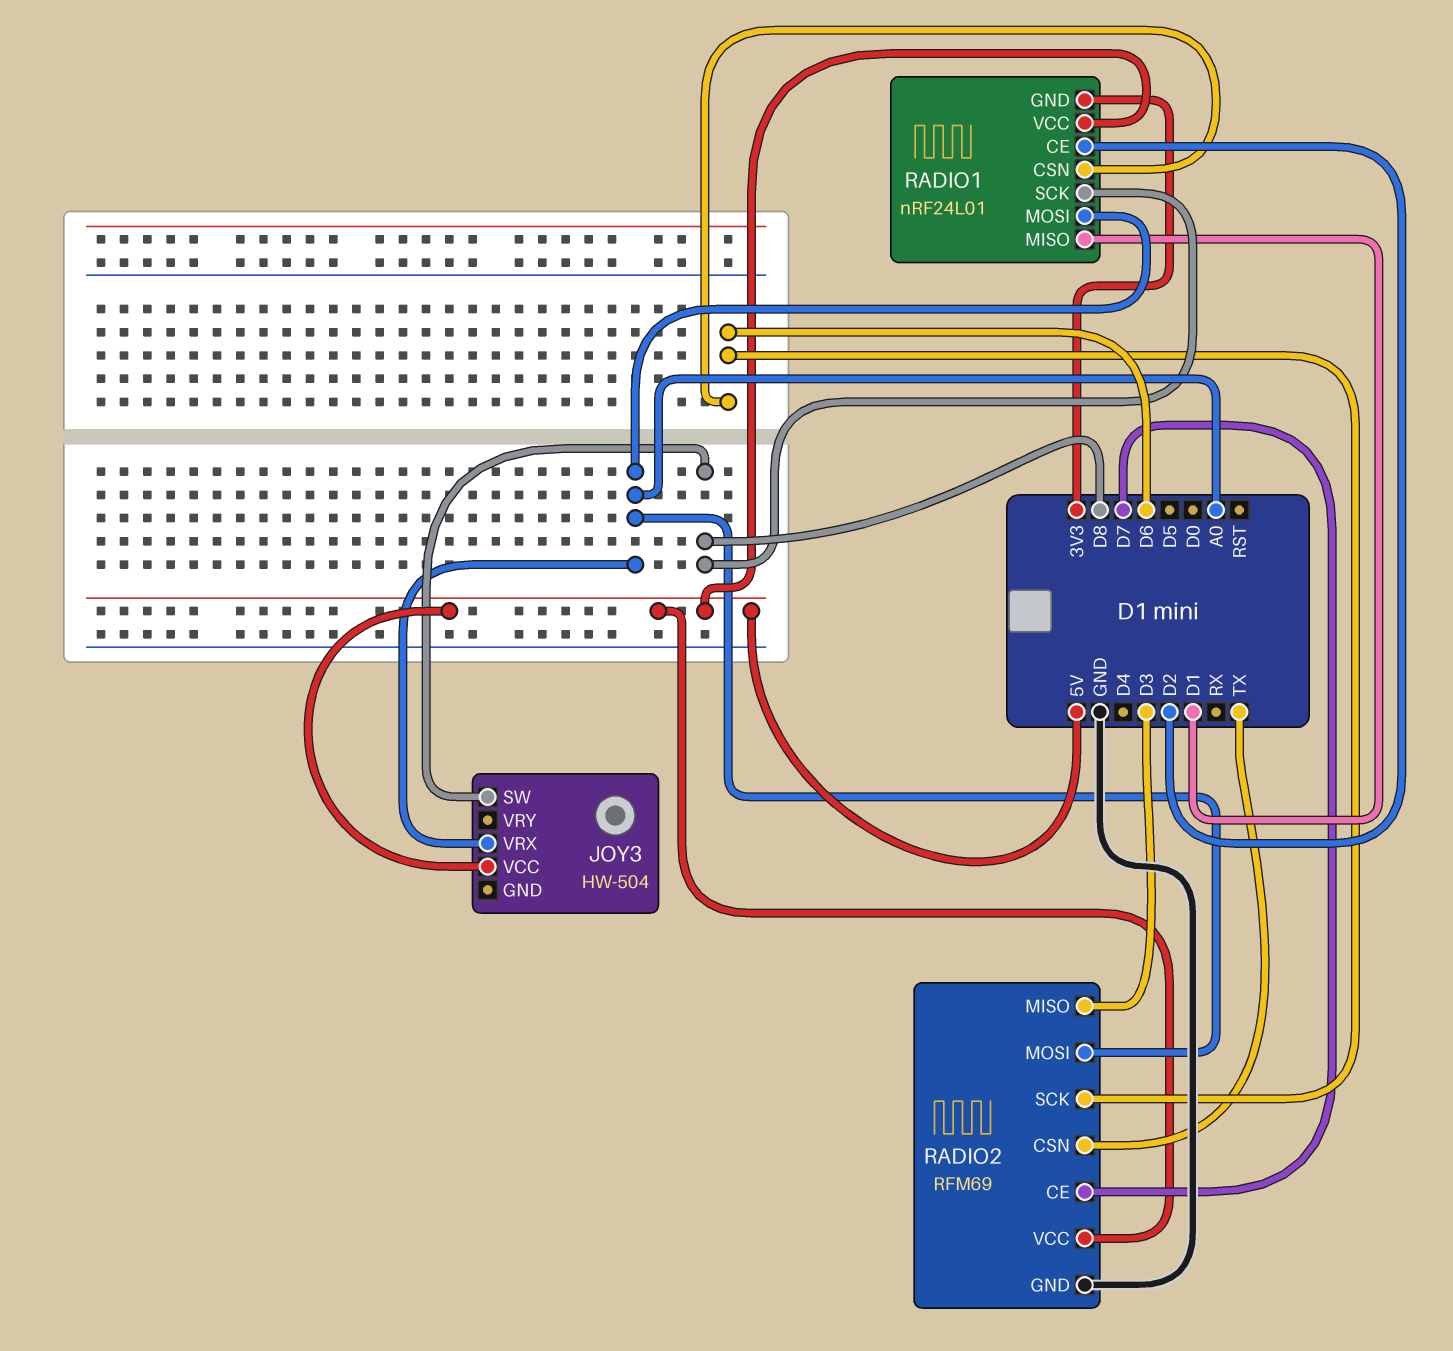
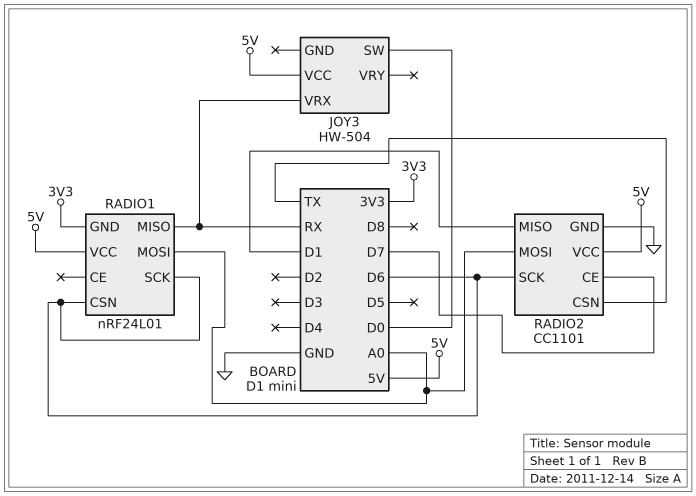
JOY3 pin SW: D8 -> D0
JOY3 pin VRX: A0 -> RX
RADIO1 pin CE: D2 -> none
RADIO1 pin MISO: D1 -> RX
RADIO1 pin SCK: D8 -> D6
RADIO2: RFM69 -> CC1101
RADIO2 pin MISO: D3 -> D1

